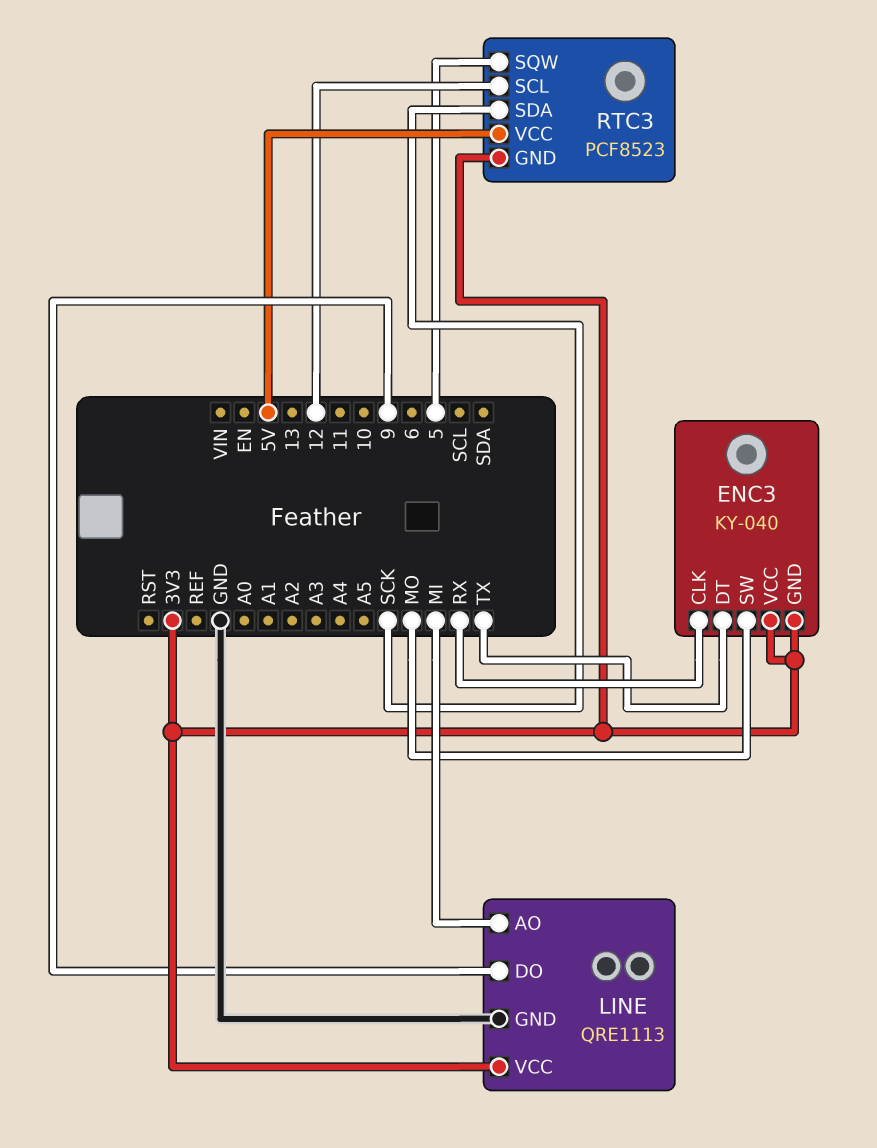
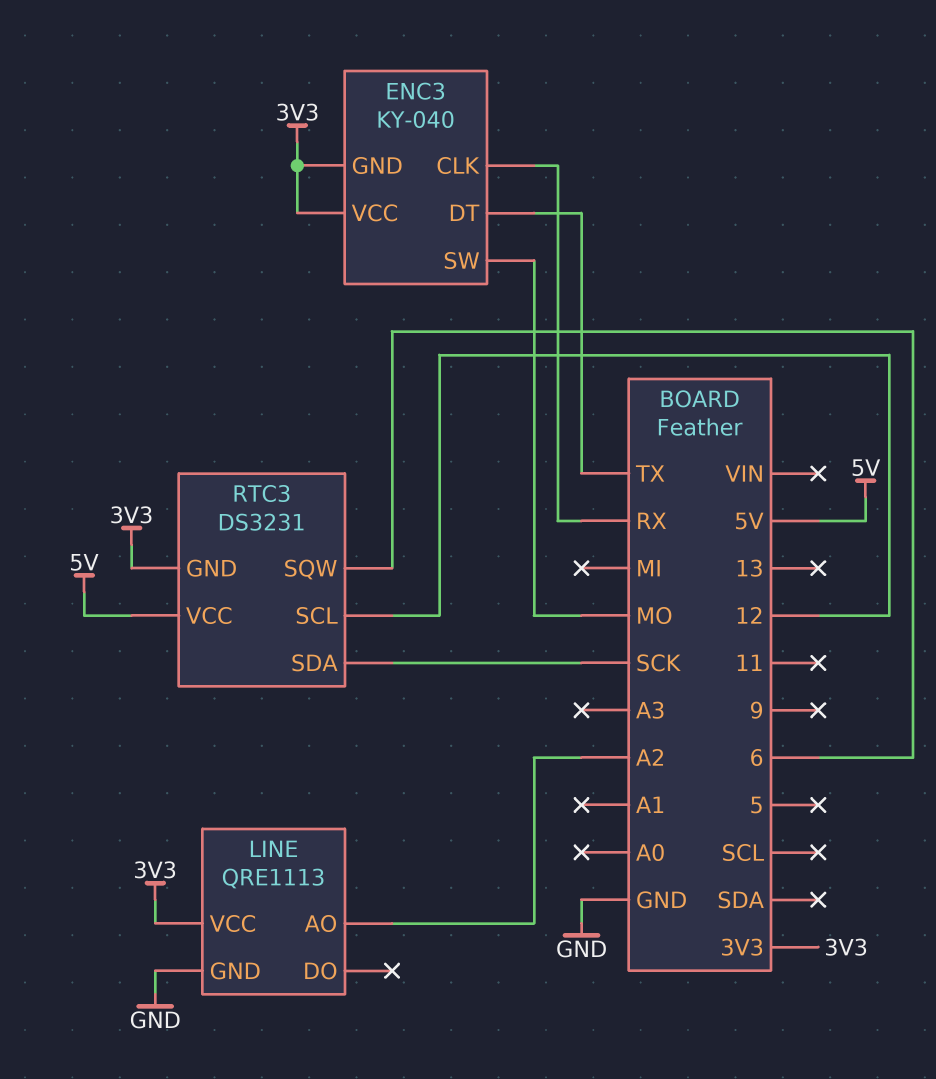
LINE pin AO: MI -> A2
LINE pin DO: 9 -> none
RTC3: PCF8523 -> DS3231
RTC3 pin SQW: 5 -> 6

